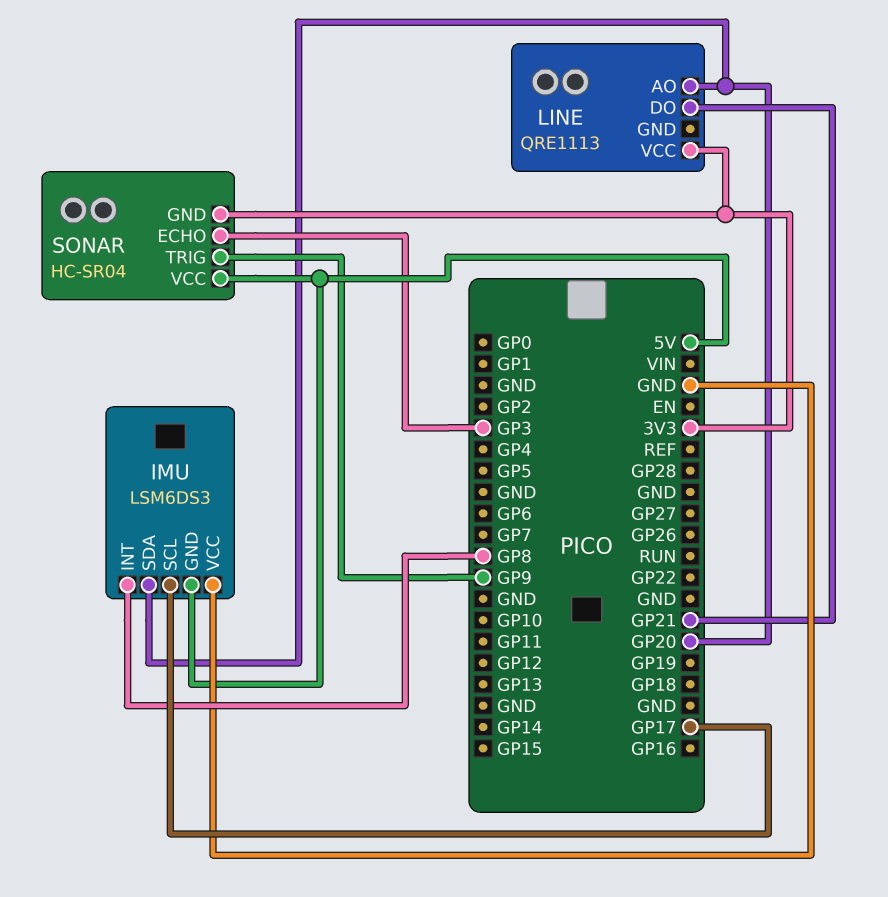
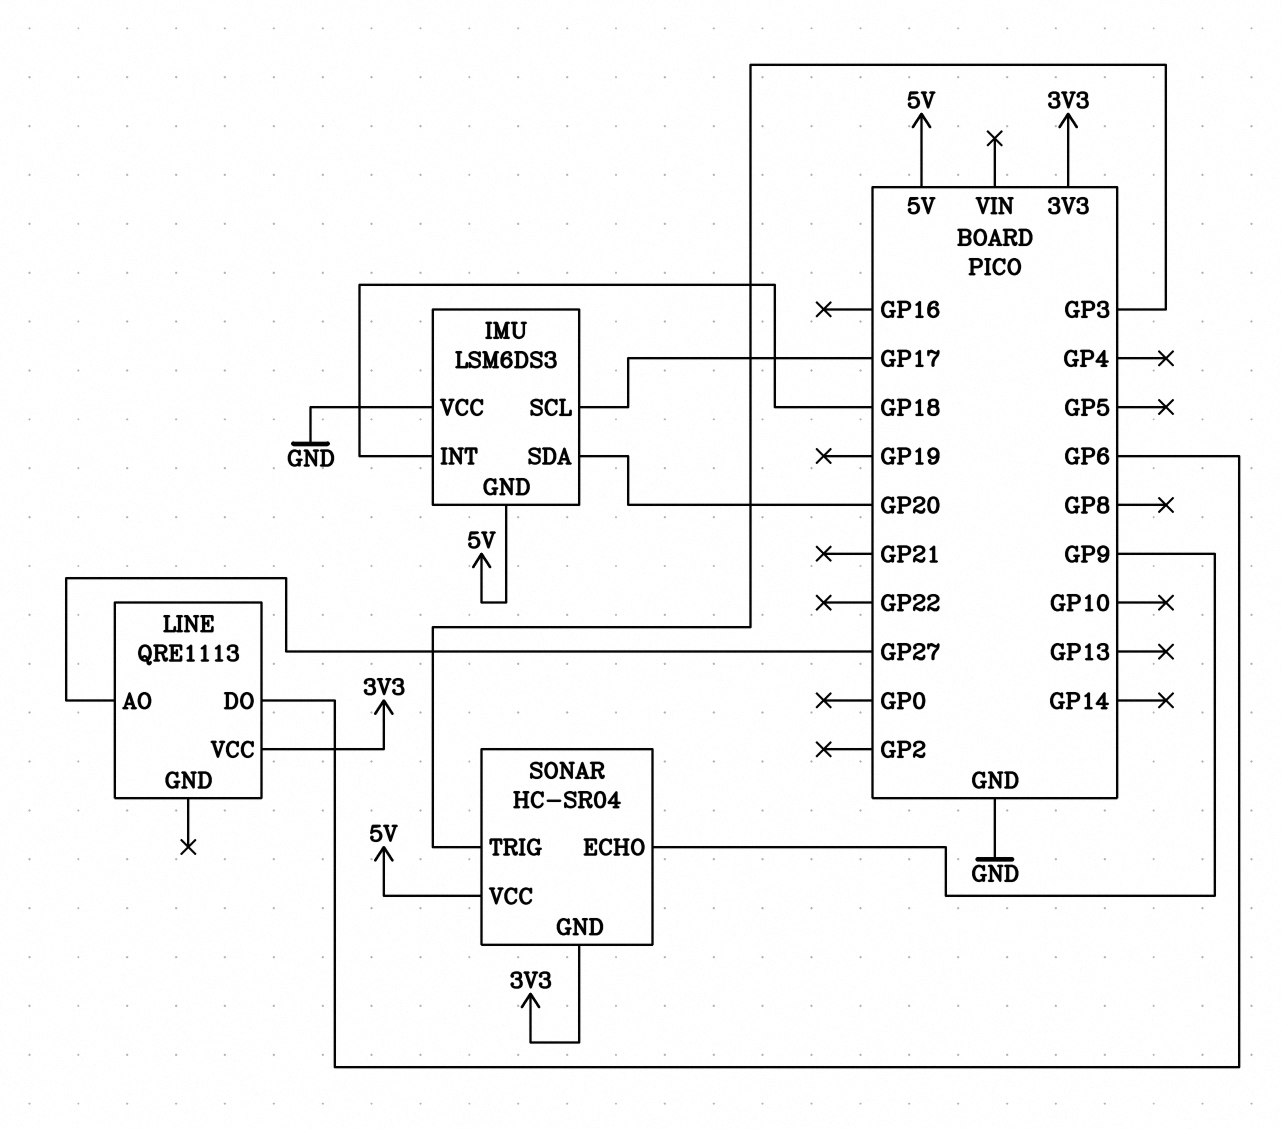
IMU pin INT: GP8 -> GP18
LINE pin AO: GP20 -> GP27
LINE pin DO: GP21 -> GP6
SONAR pin ECHO: GP3 -> GP9
SONAR pin TRIG: GP9 -> GP3

